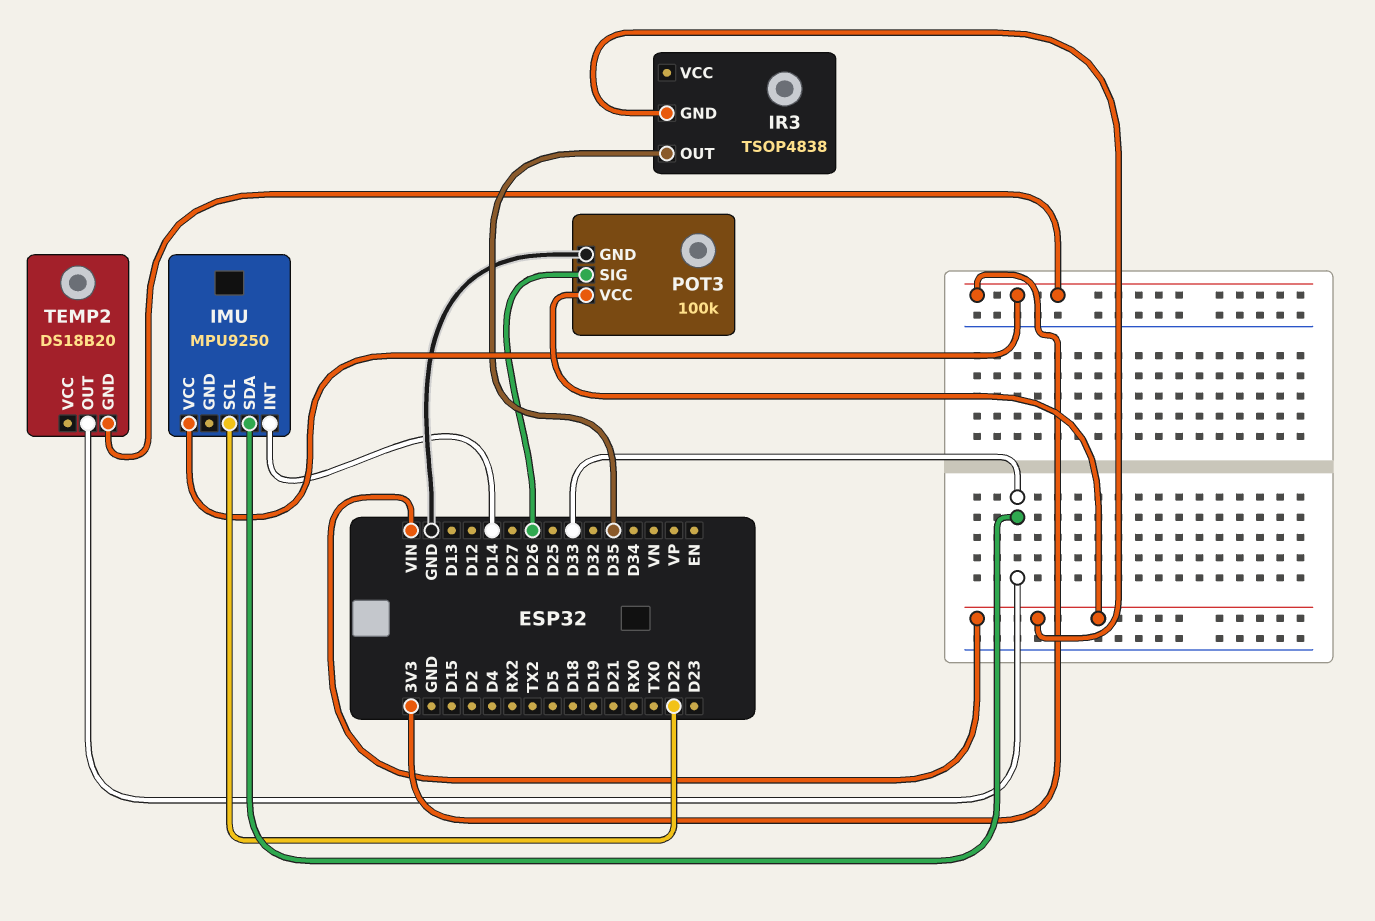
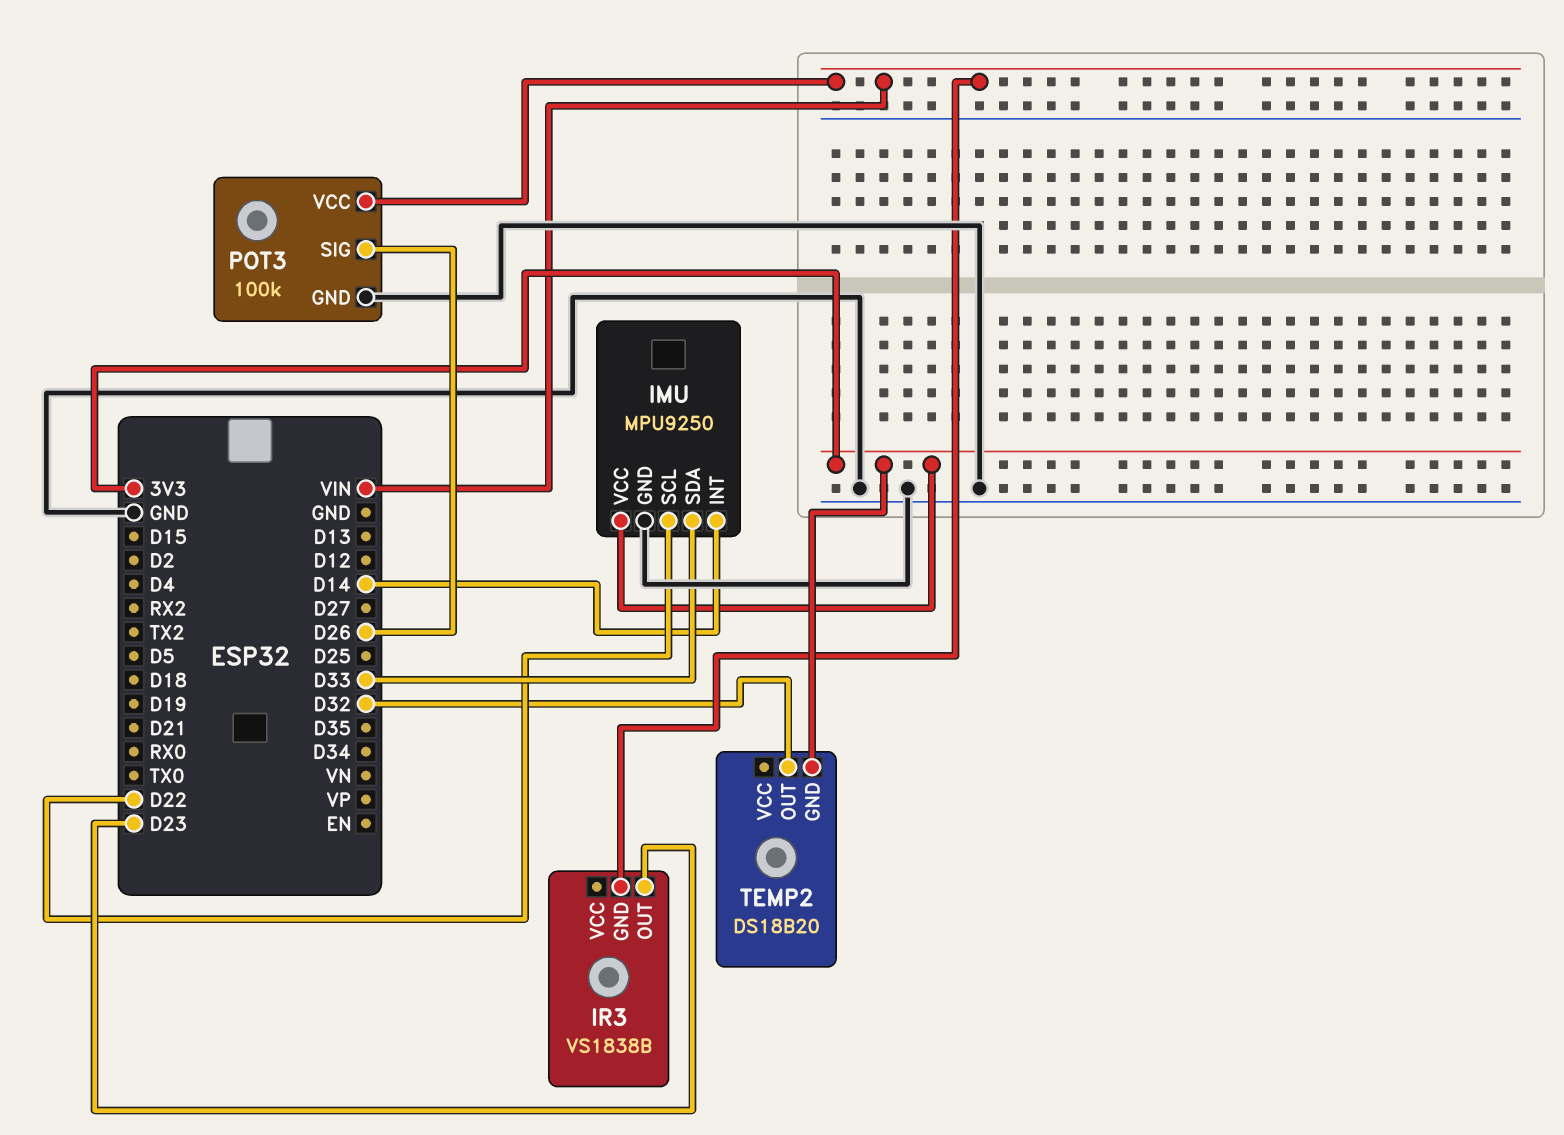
IMU pin GND: none -> GND
IR3: TSOP4838 -> VS1838B
IR3 pin OUT: D35 -> D23
TEMP2 pin OUT: D33 -> D32

